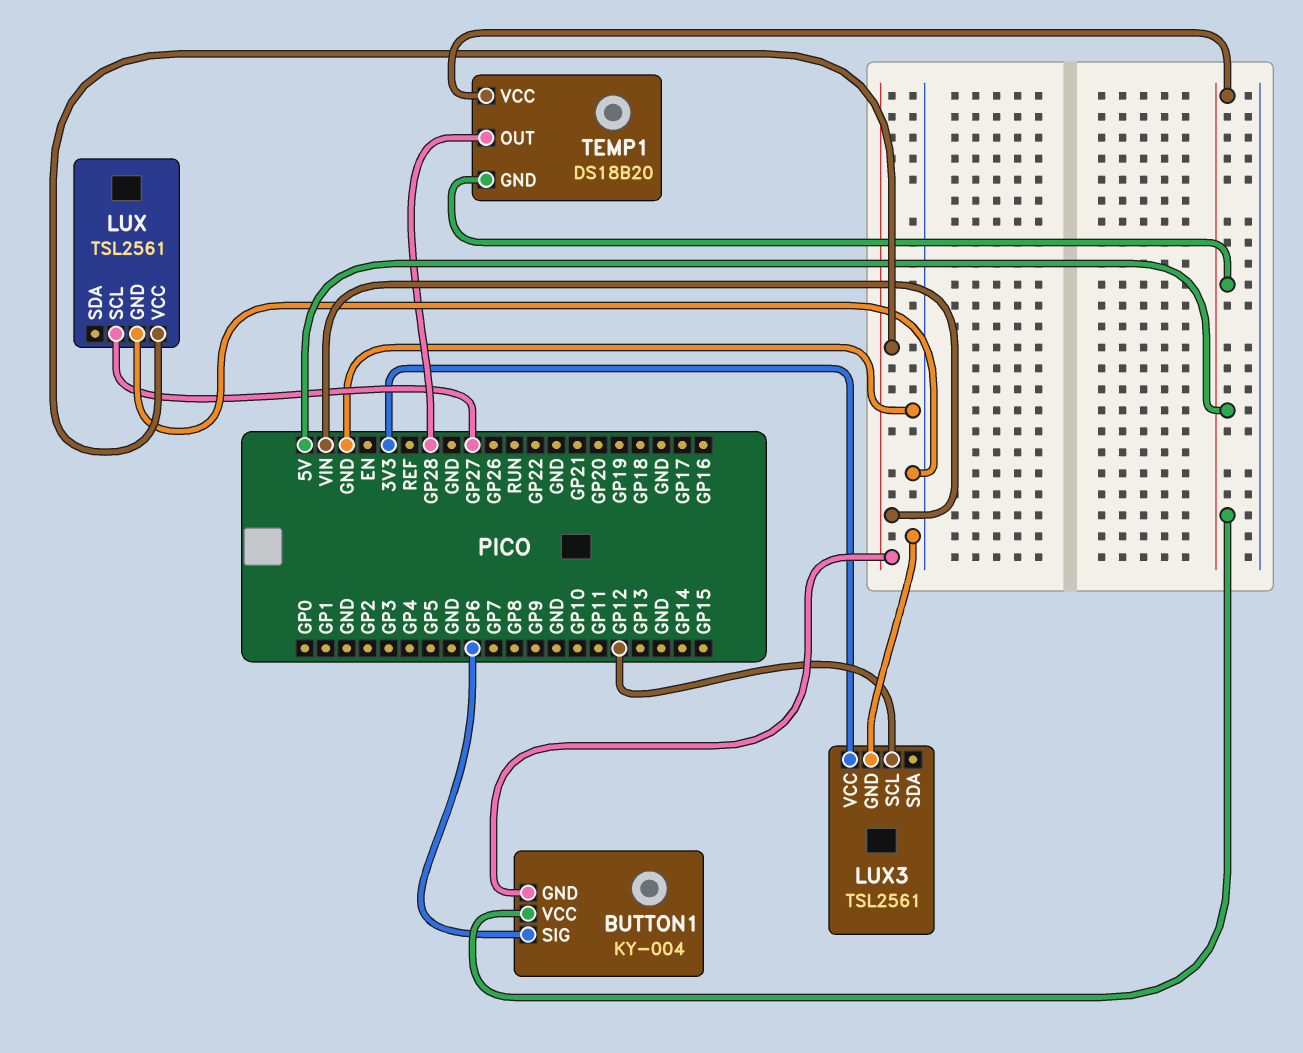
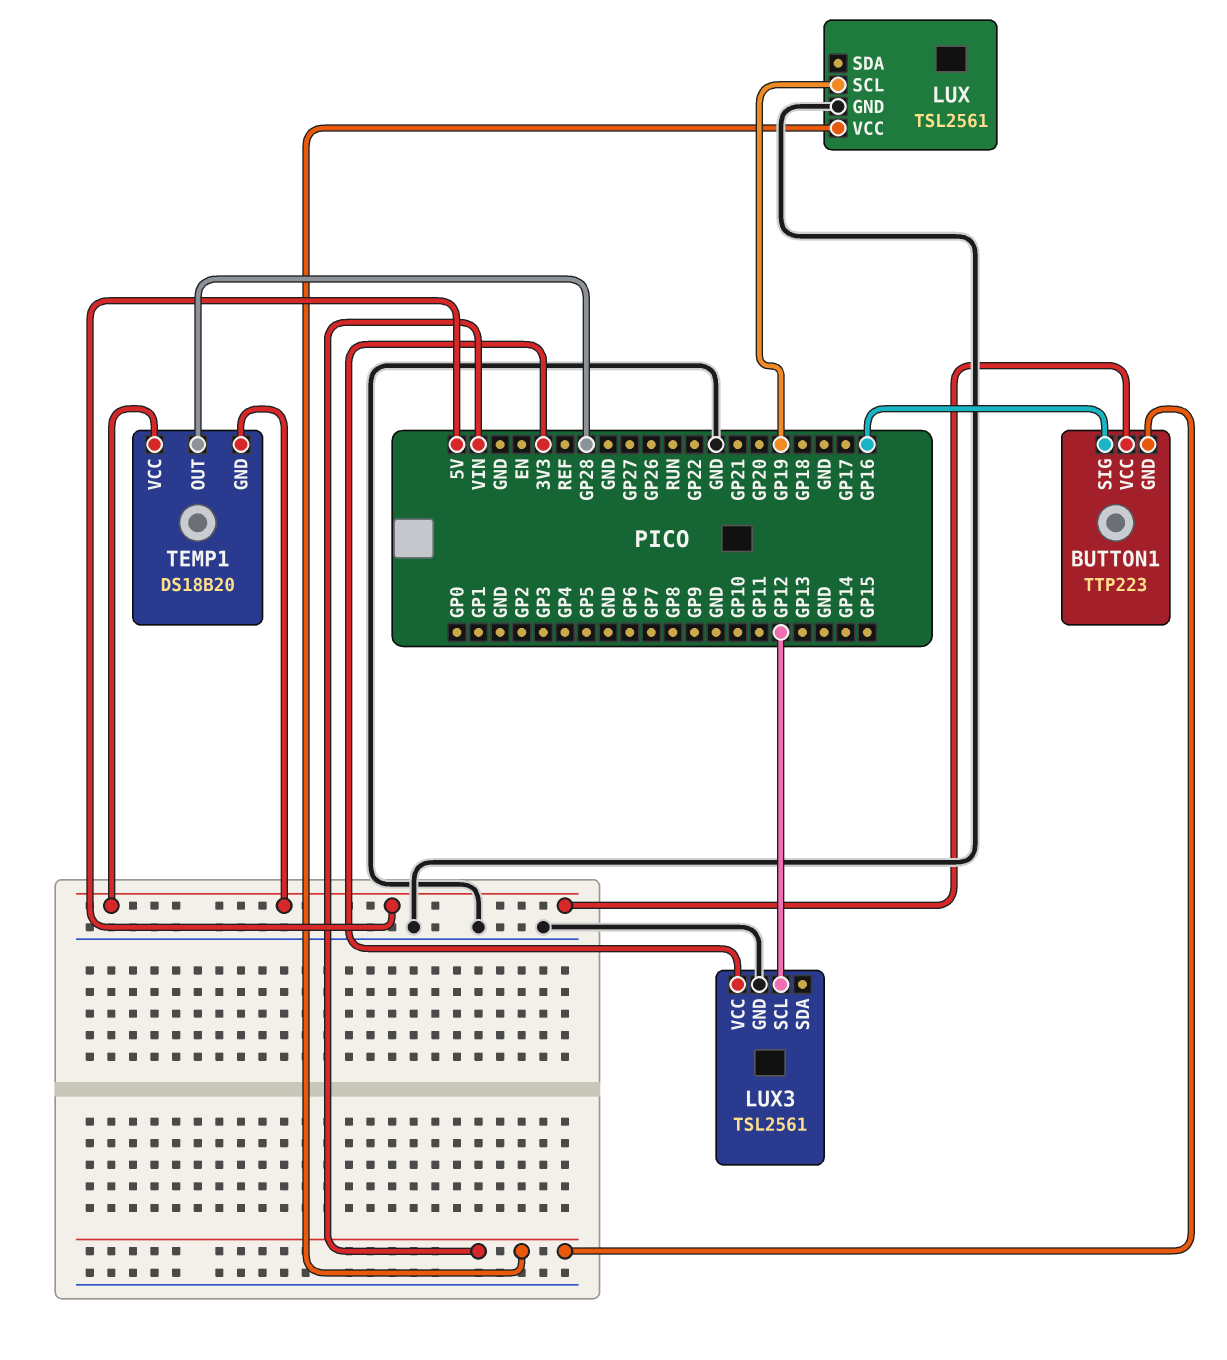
BUTTON1: KY-004 -> TTP223
BUTTON1 pin SIG: GP6 -> GP16
LUX pin SCL: GP27 -> GP19

